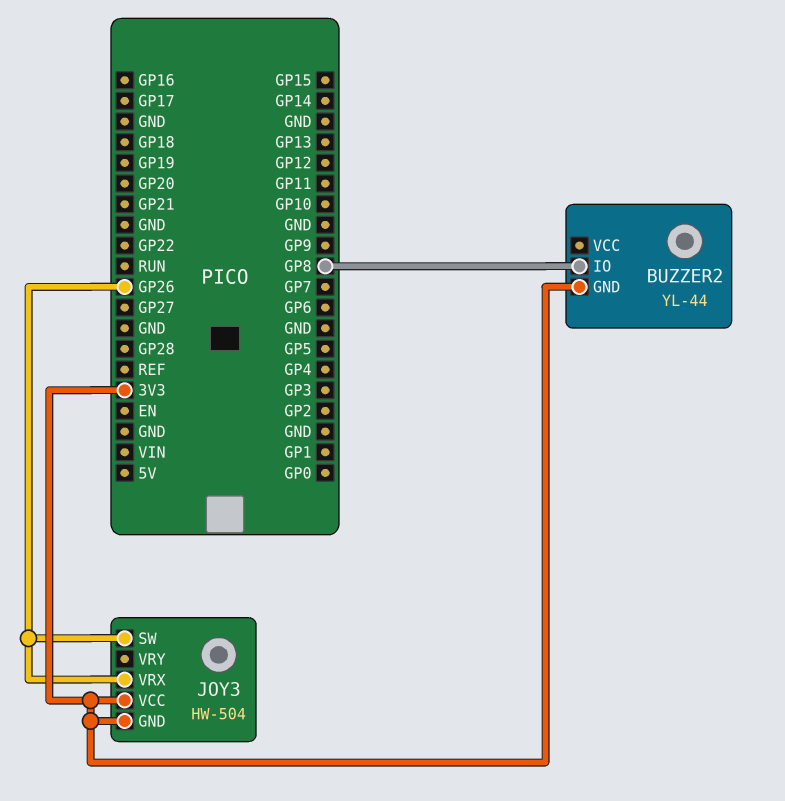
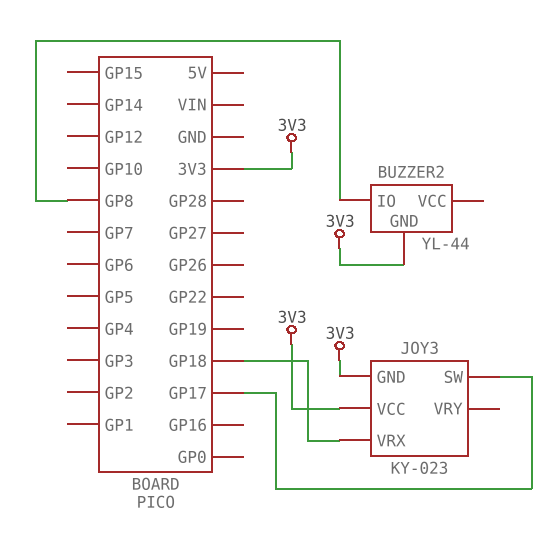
JOY3: HW-504 -> KY-023
JOY3 pin SW: GP26 -> GP17
JOY3 pin VRX: GP26 -> GP18

